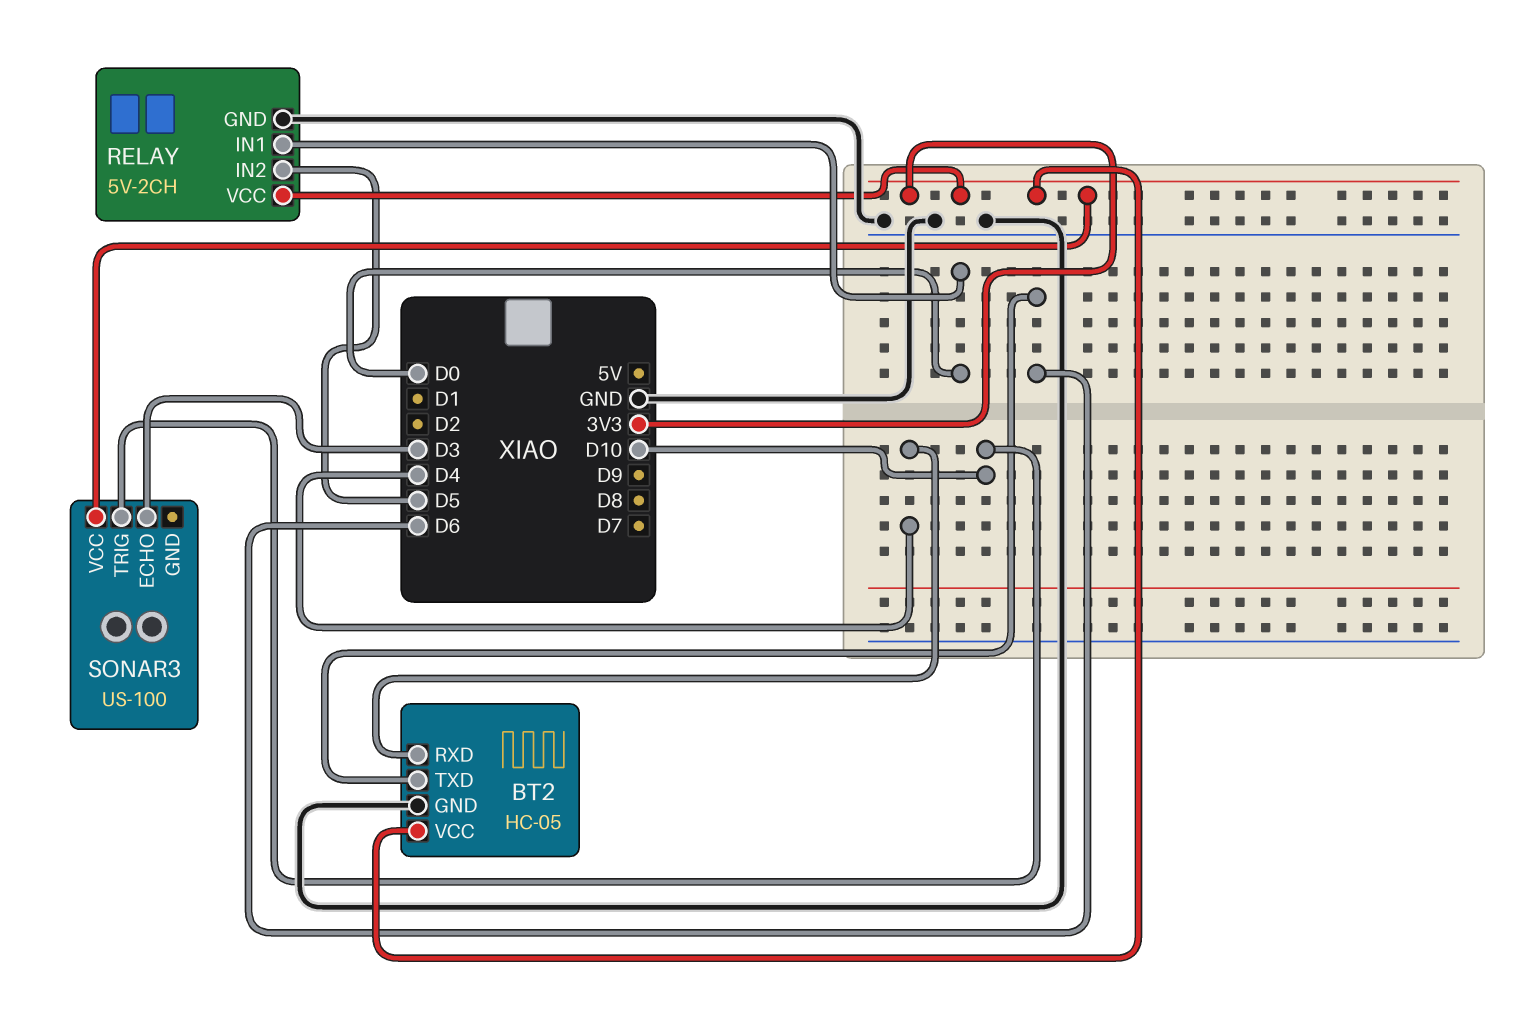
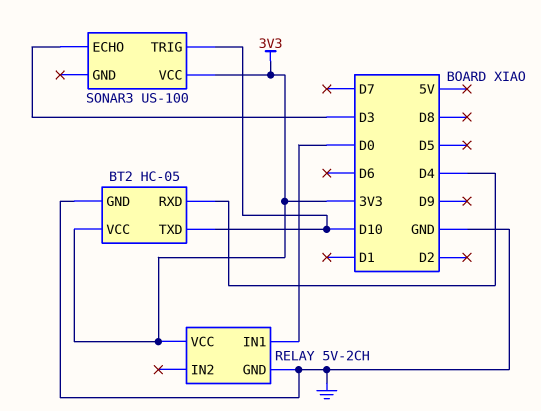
BT2 pin TXD: D6 -> D10
RELAY pin IN2: D5 -> none

